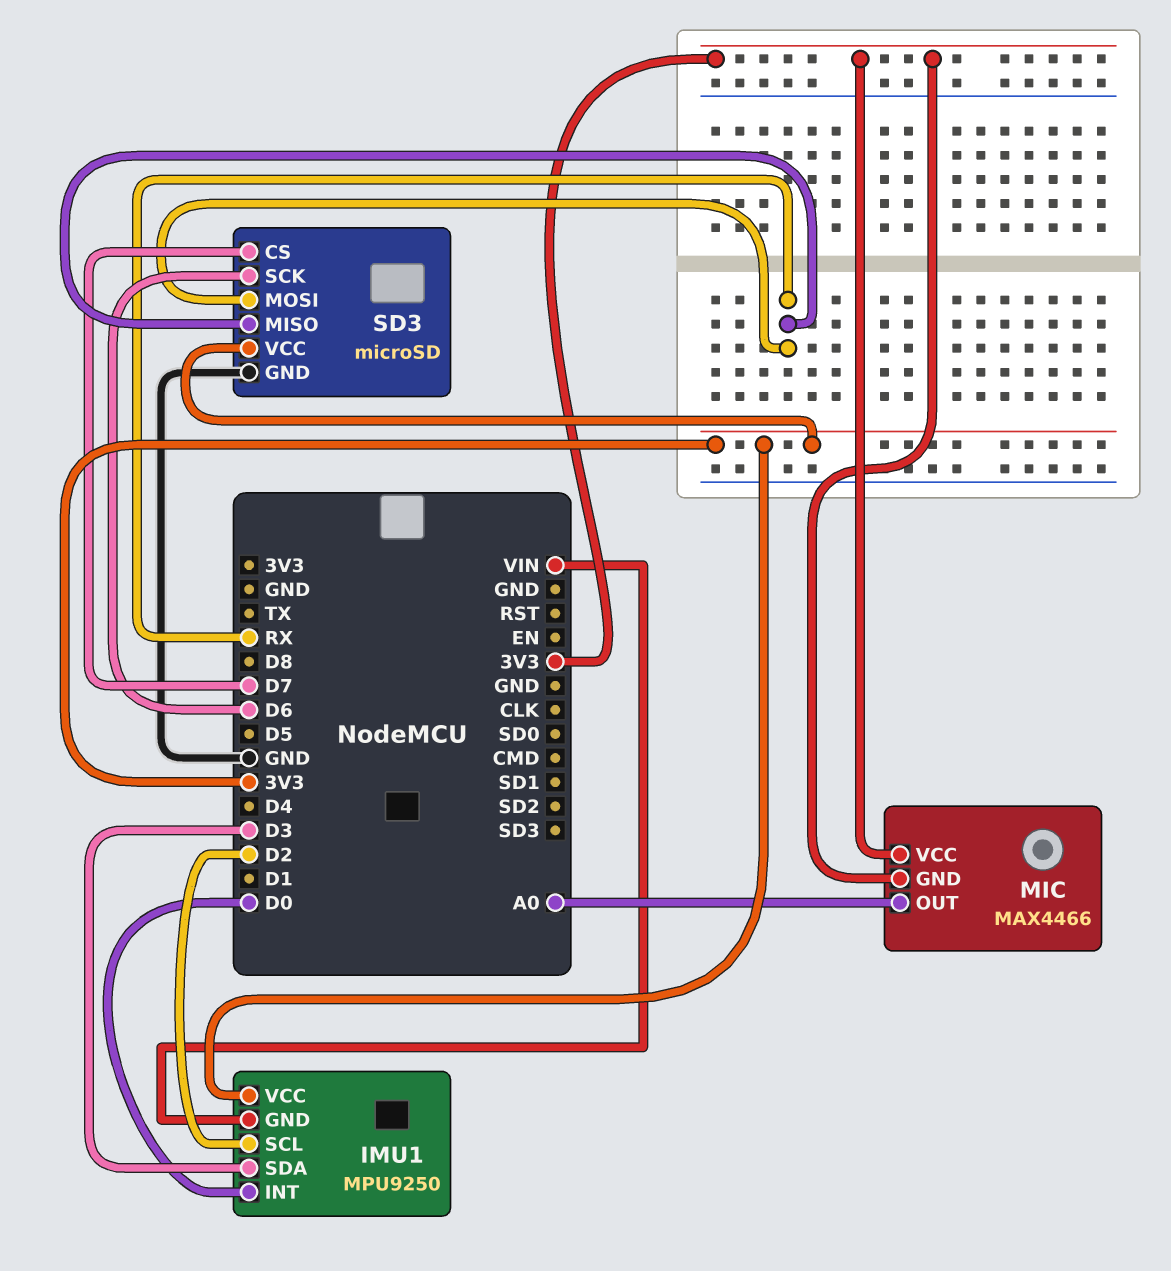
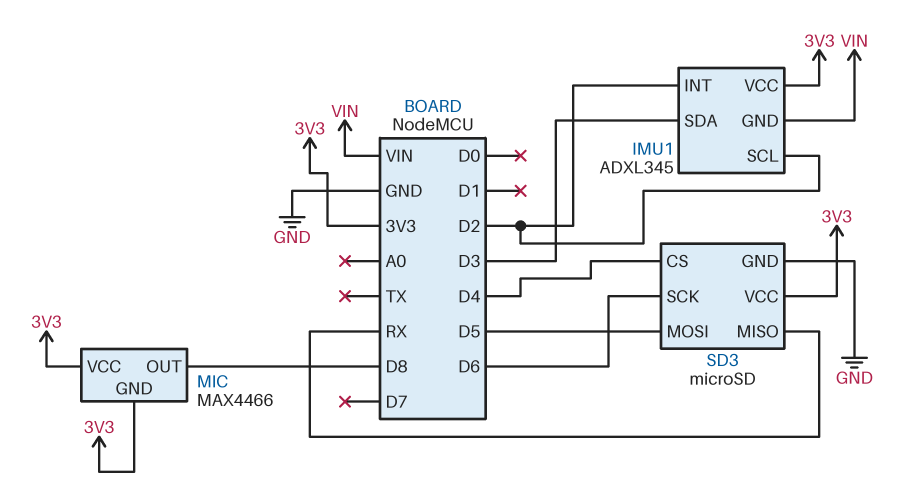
IMU1: MPU9250 -> ADXL345
IMU1 pin INT: D0 -> D2
MIC pin OUT: A0 -> D8
SD3 pin CS: D7 -> D4
SD3 pin MOSI: RX -> D5

